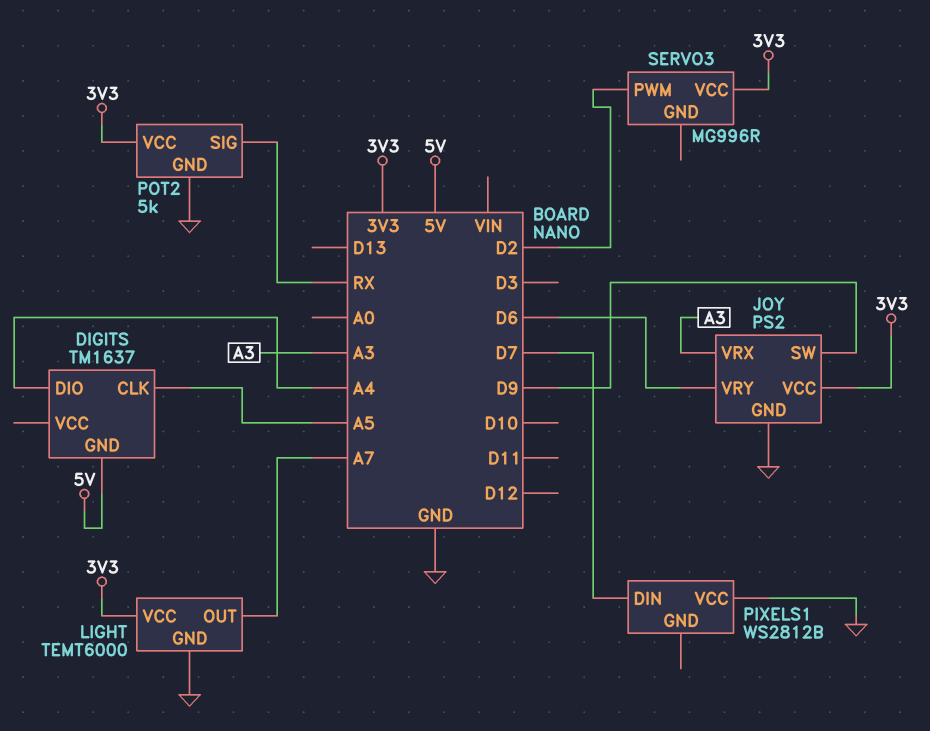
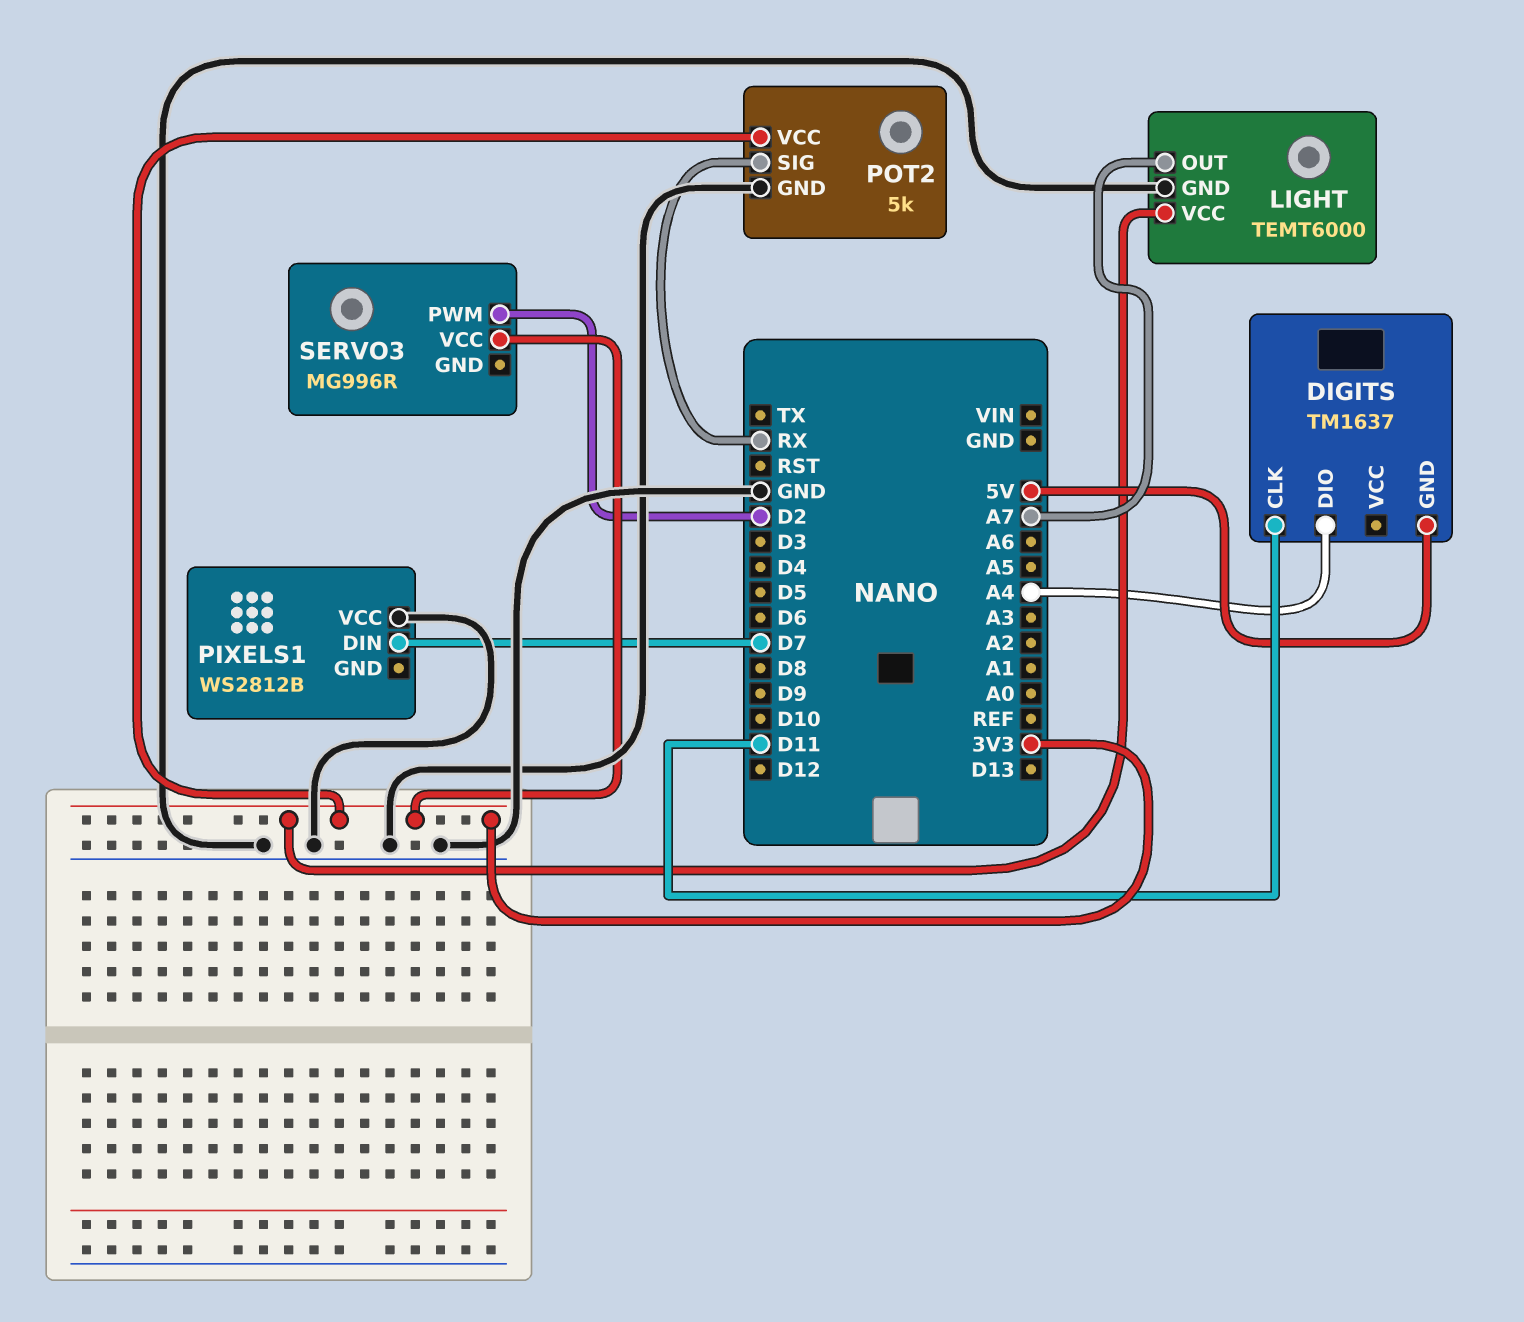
DIGITS pin CLK: A5 -> D11
JOY: PS2 -> none
JOY pin GND: GND -> none
JOY pin SW: D9 -> none
JOY pin VCC: 3V3 -> none
JOY pin VRX: A3 -> none
JOY pin VRY: D6 -> none

